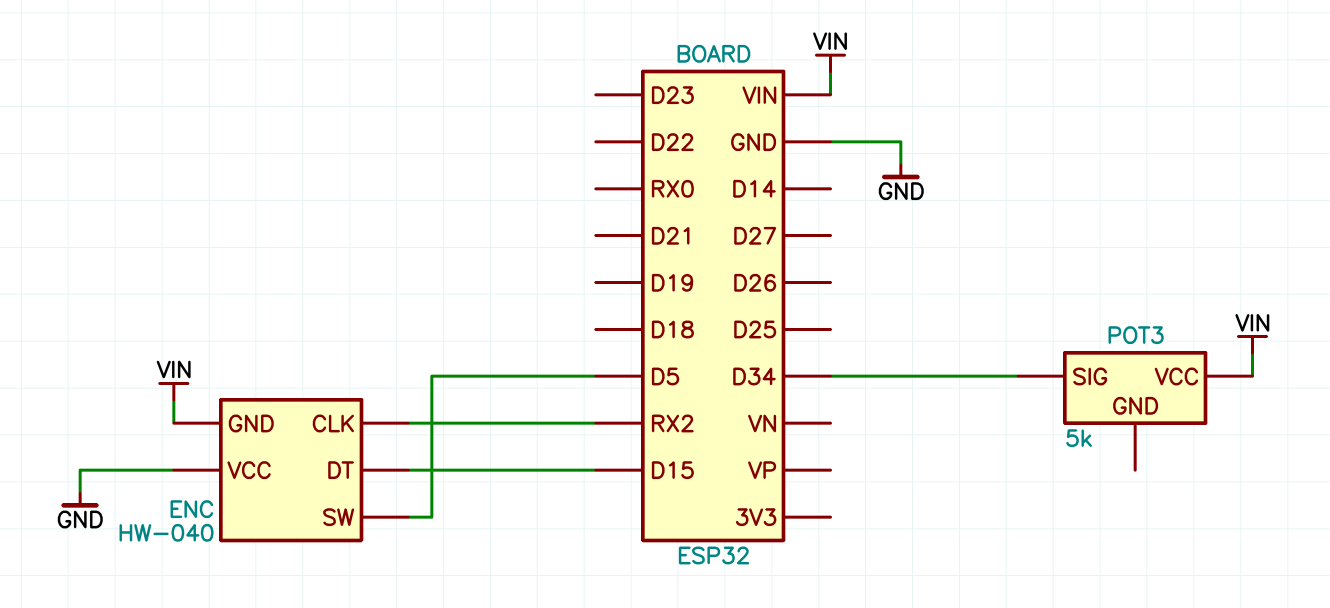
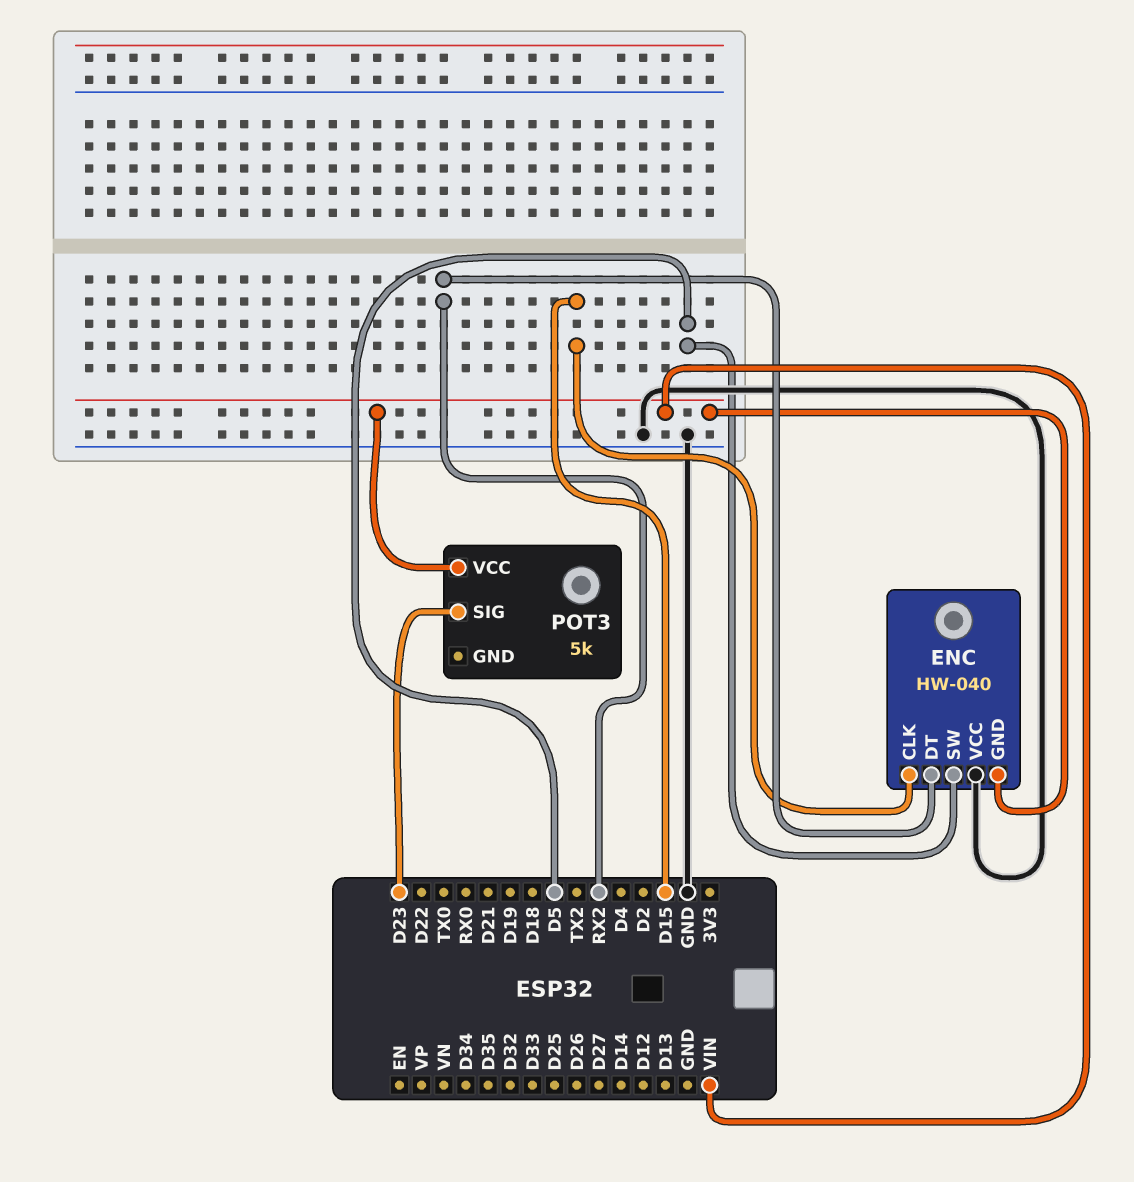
ENC pin CLK: RX2 -> D15
ENC pin DT: D15 -> RX2
POT3 pin SIG: D34 -> D23

